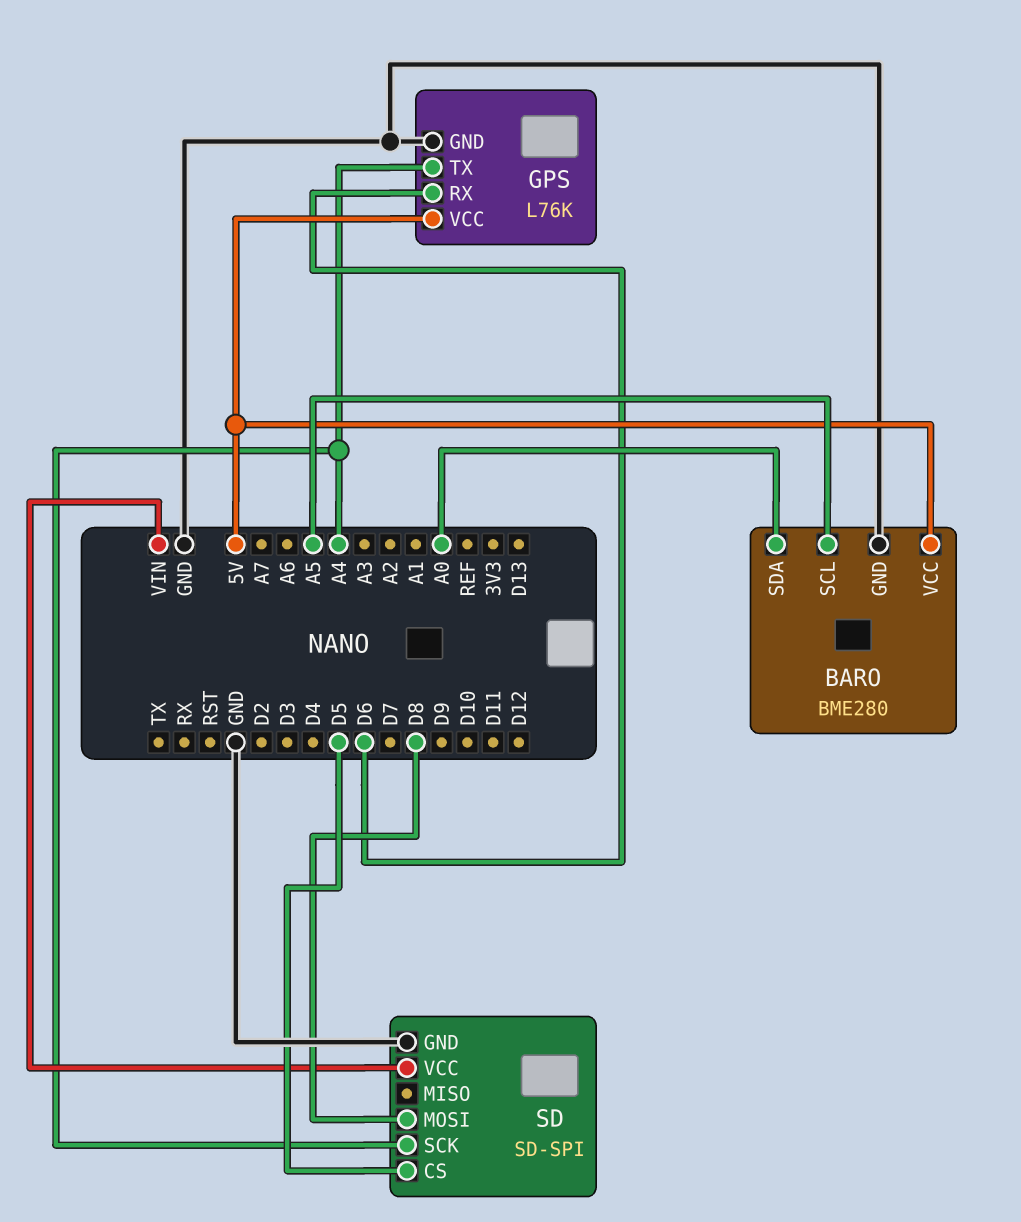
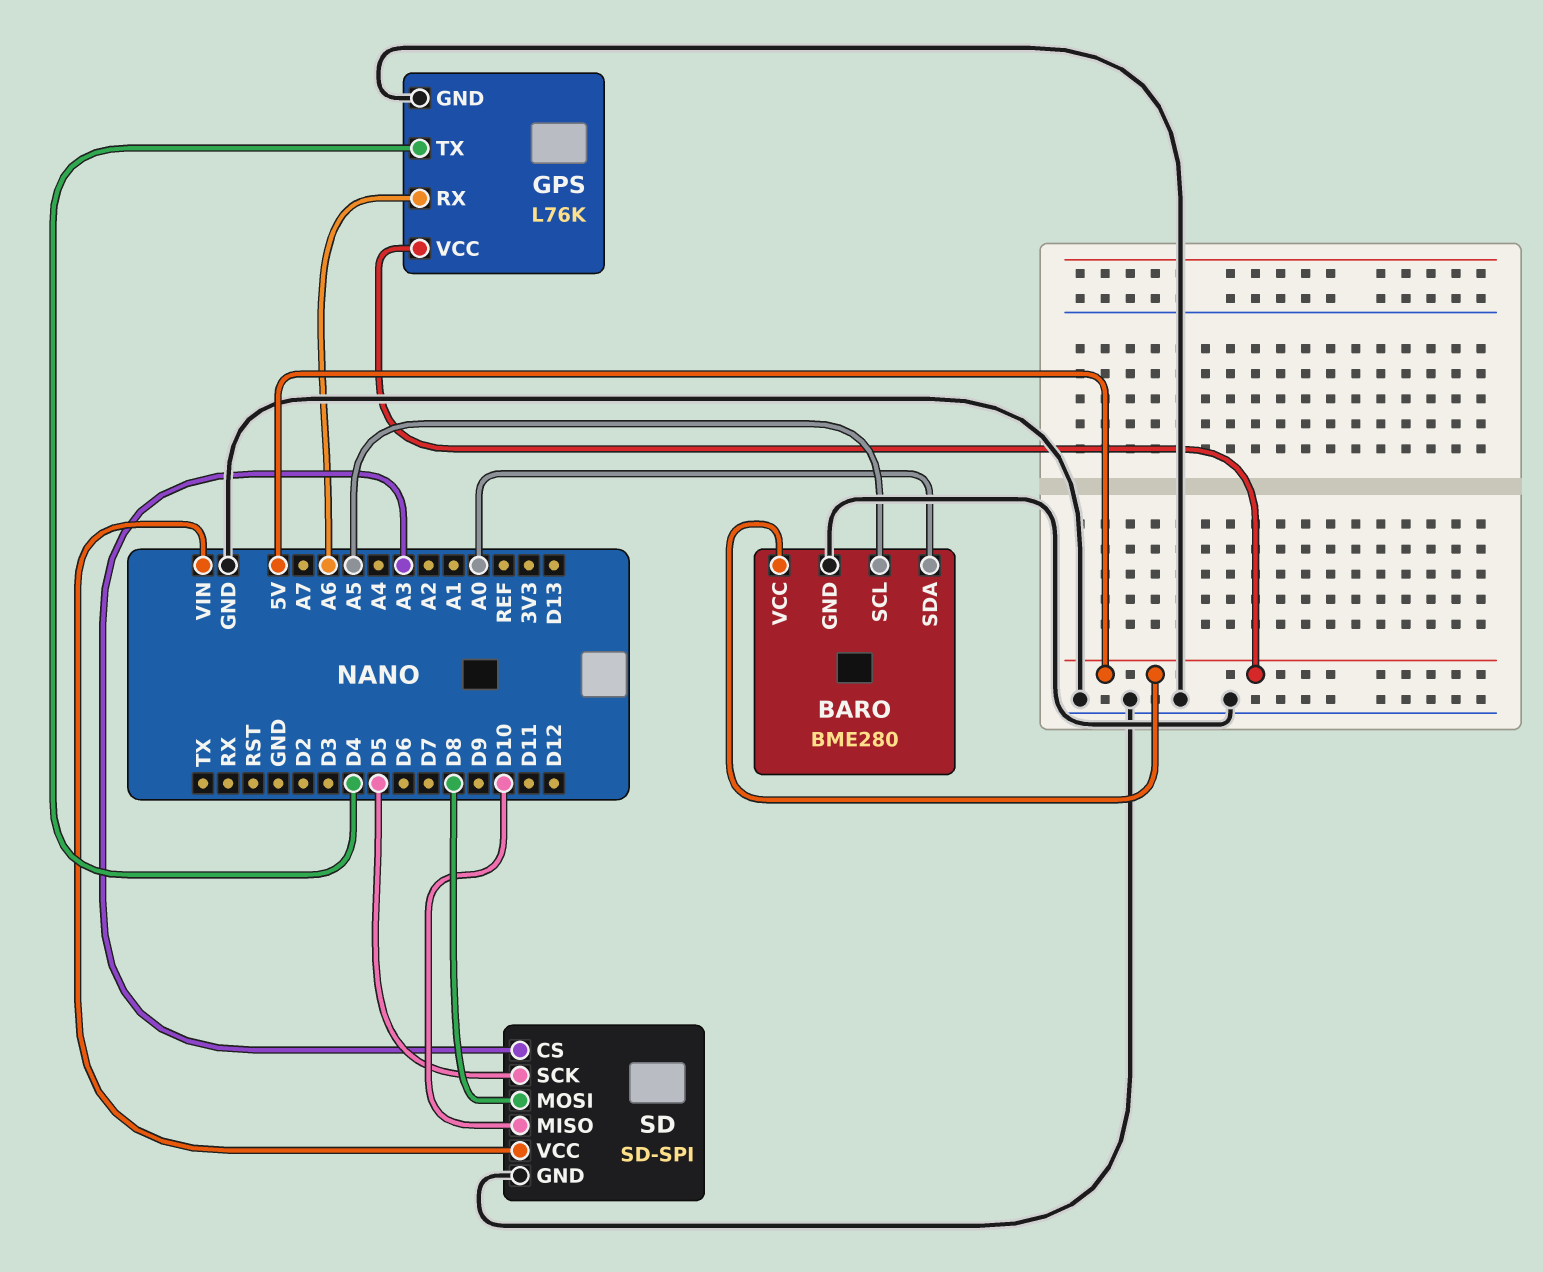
GPS pin RX: D6 -> A6
GPS pin TX: A4 -> D4
SD pin CS: D5 -> A3
SD pin MISO: none -> D10
SD pin SCK: A4 -> D5

